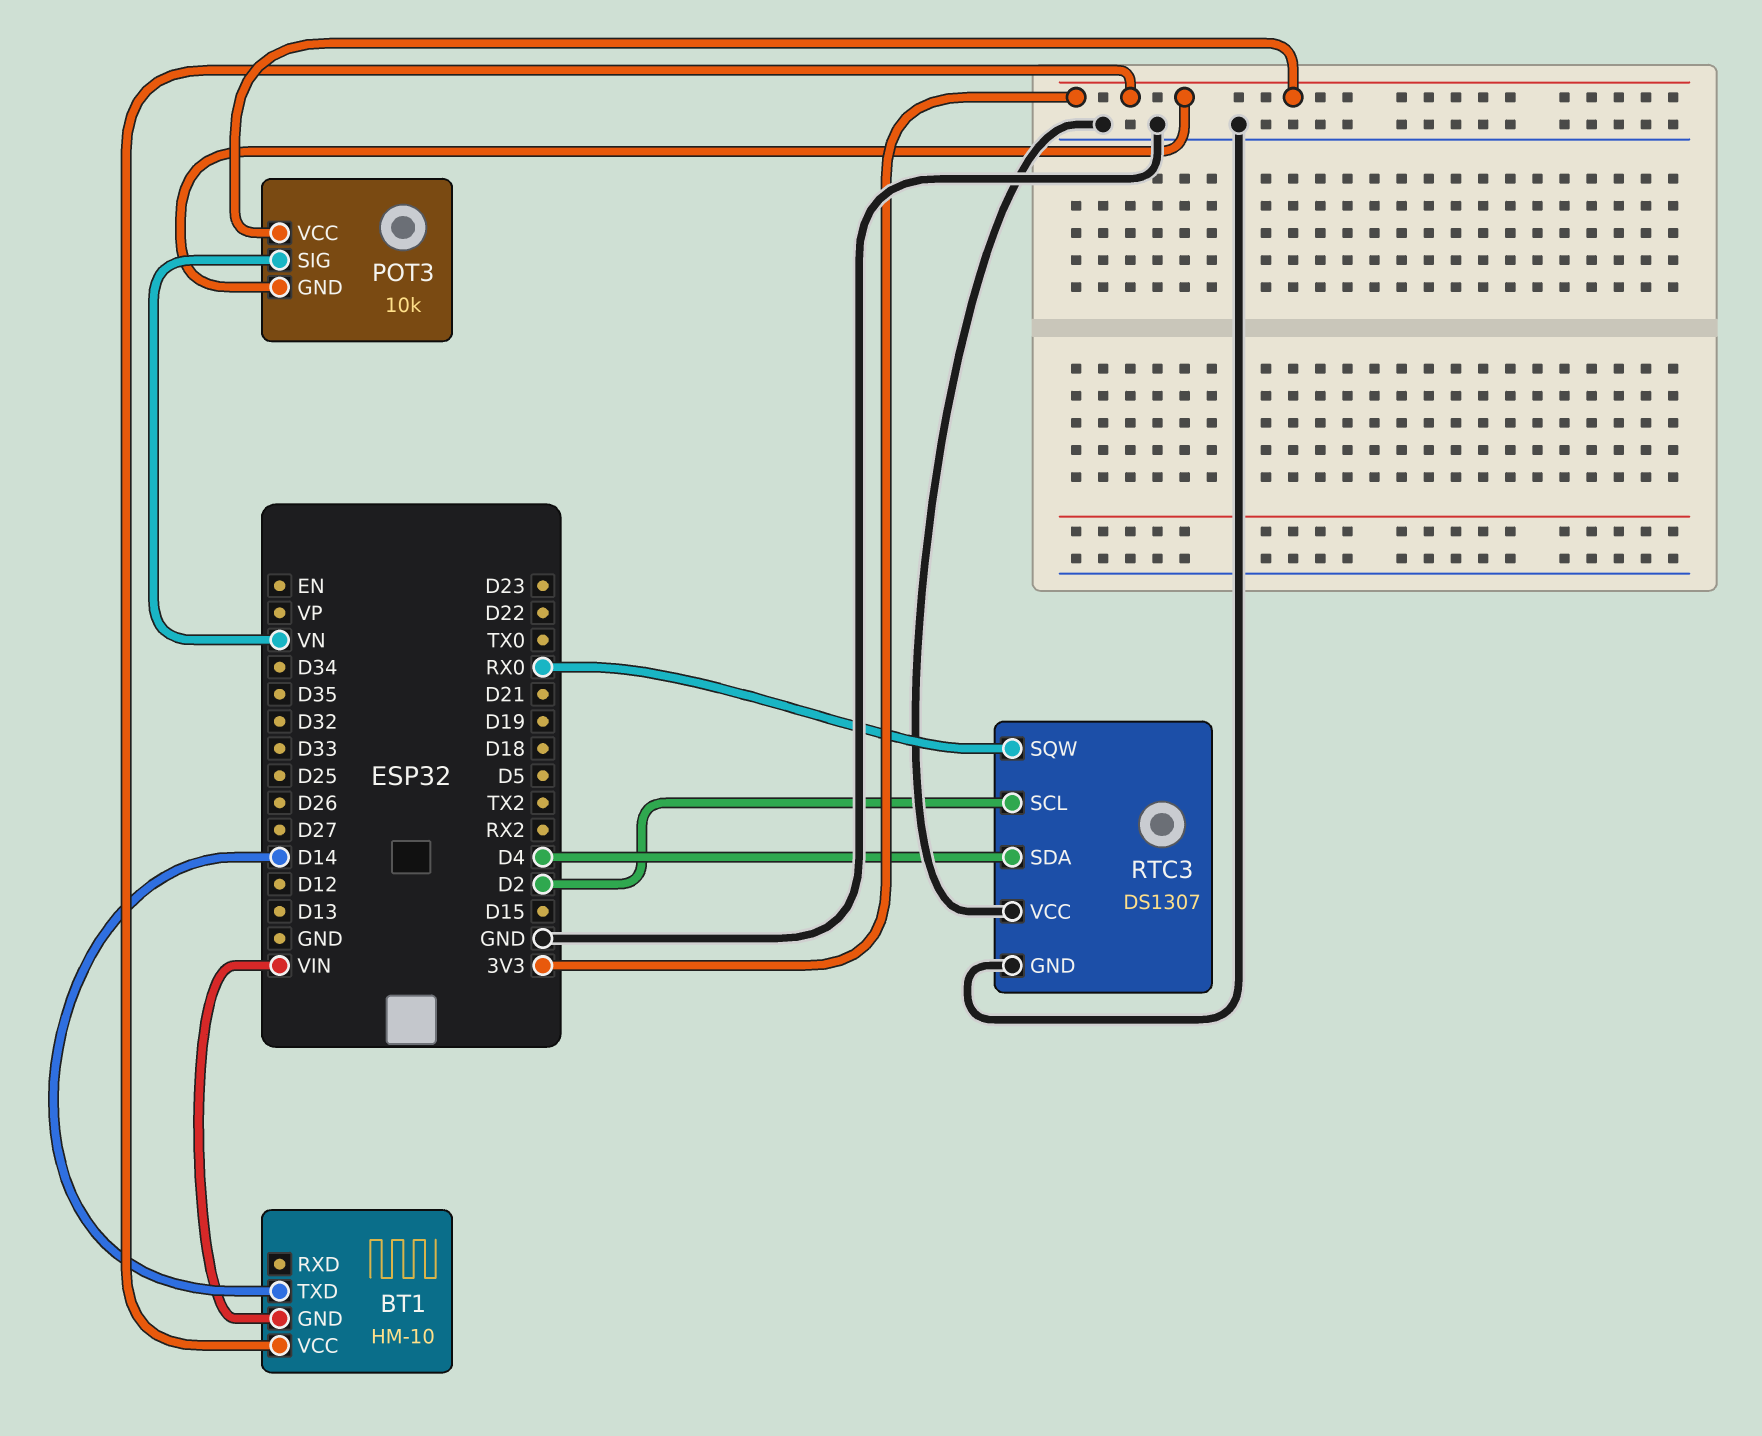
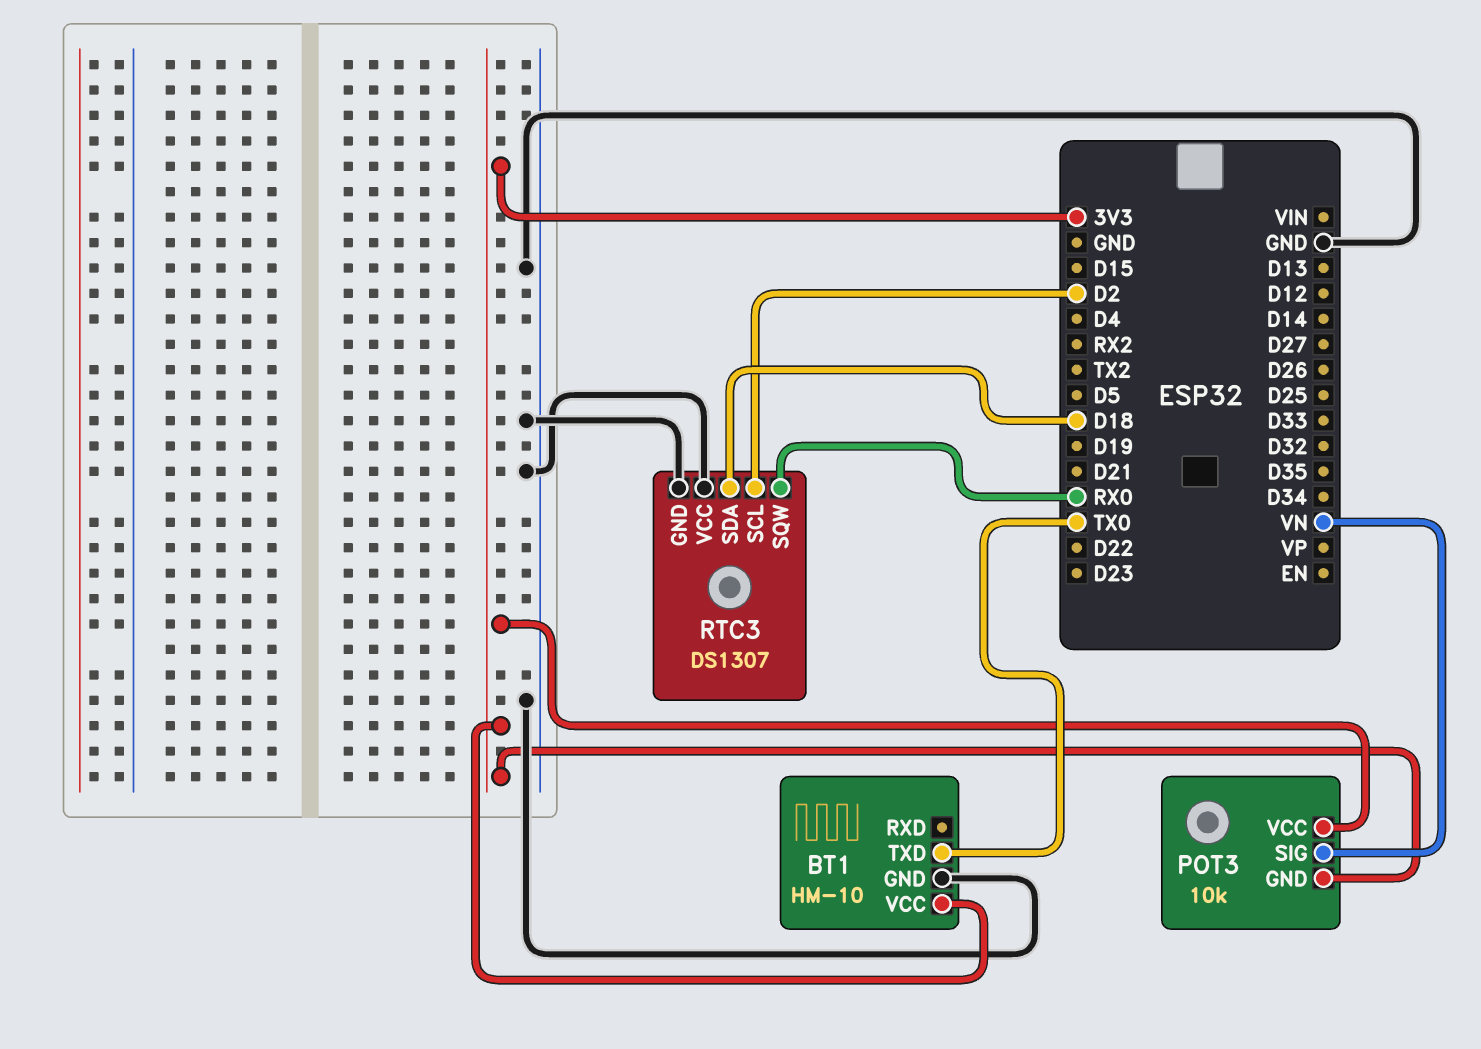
BT1 pin GND: VIN -> GND
BT1 pin TXD: D14 -> TX0
RTC3 pin SDA: D4 -> D18

